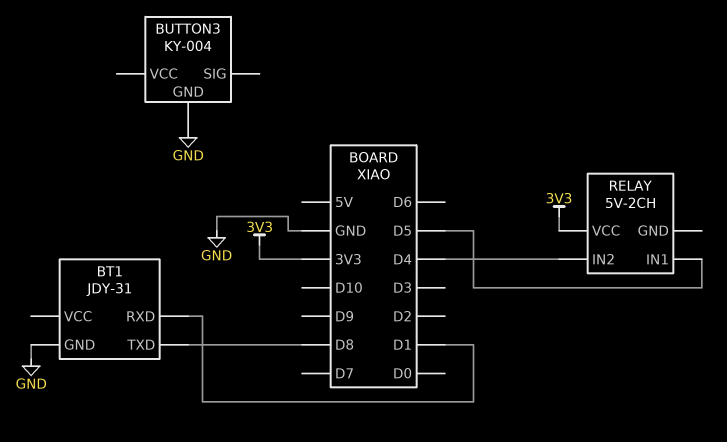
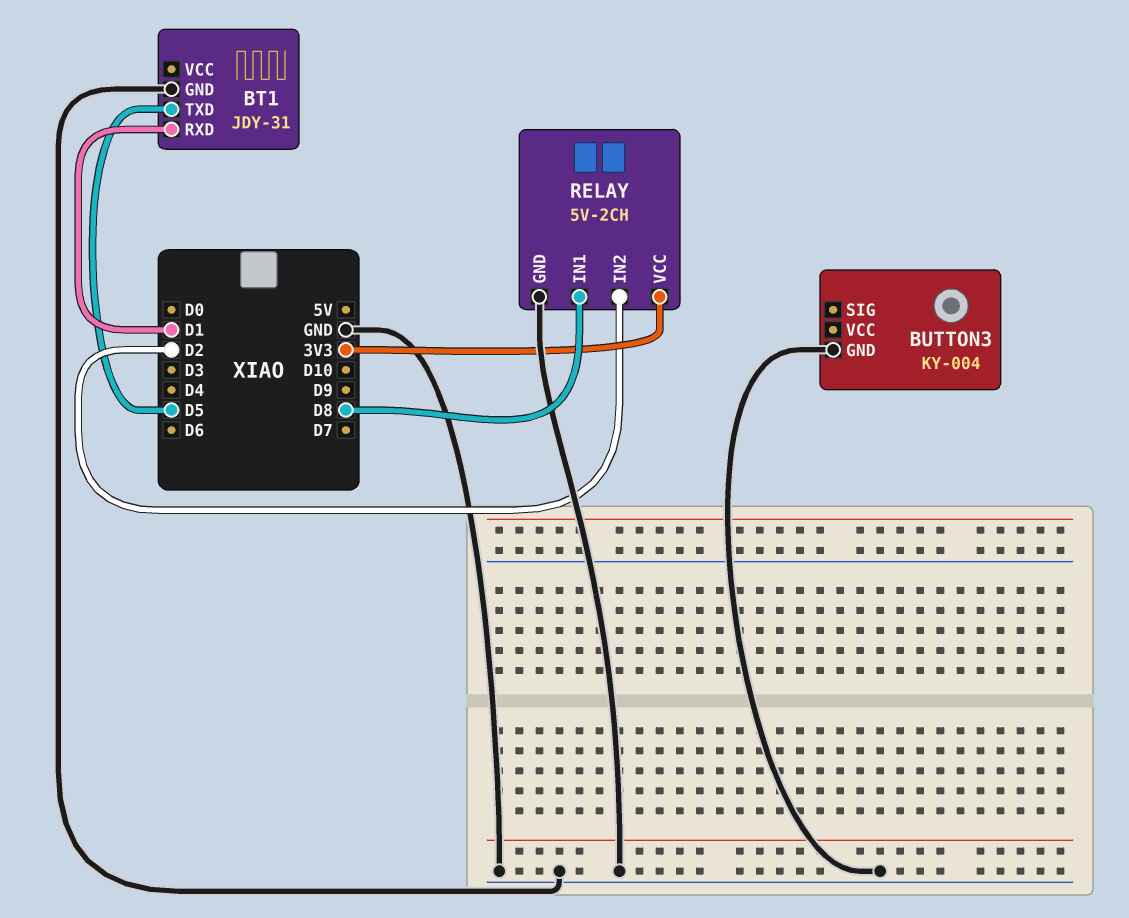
BT1 pin TXD: D8 -> D5
RELAY pin GND: none -> GND
RELAY pin IN1: D5 -> D8
RELAY pin IN2: D4 -> D2

